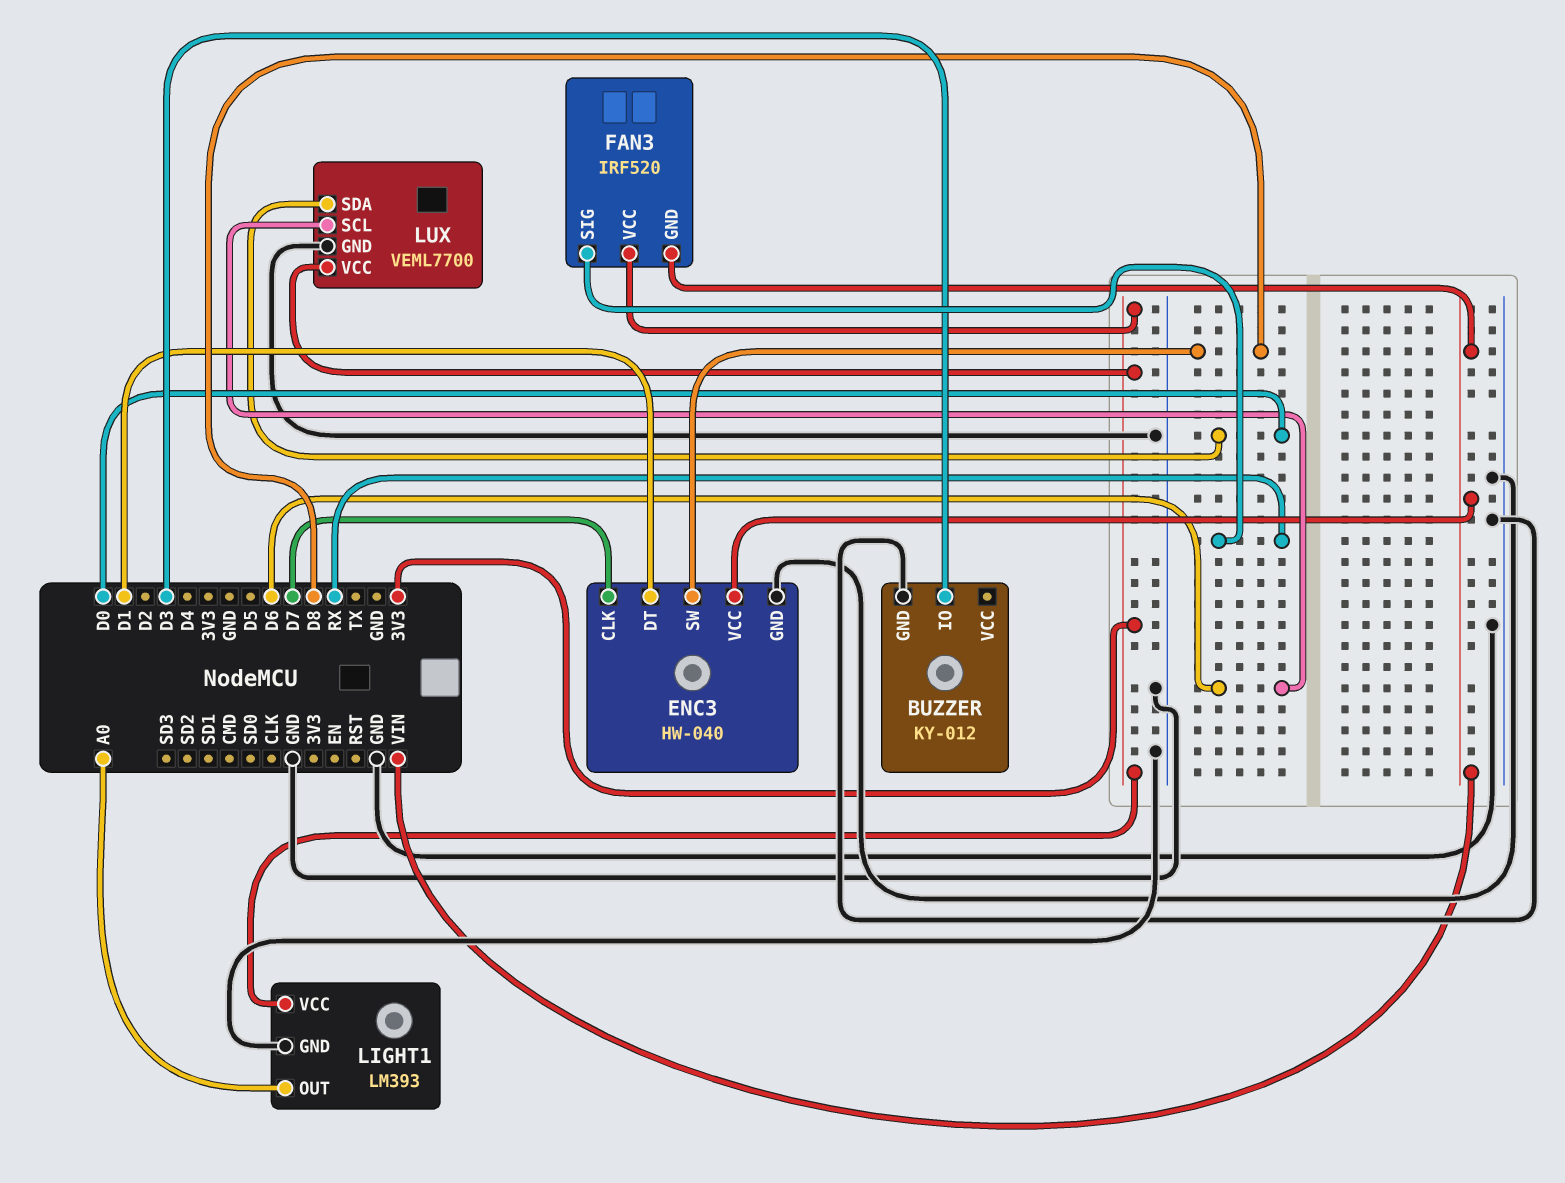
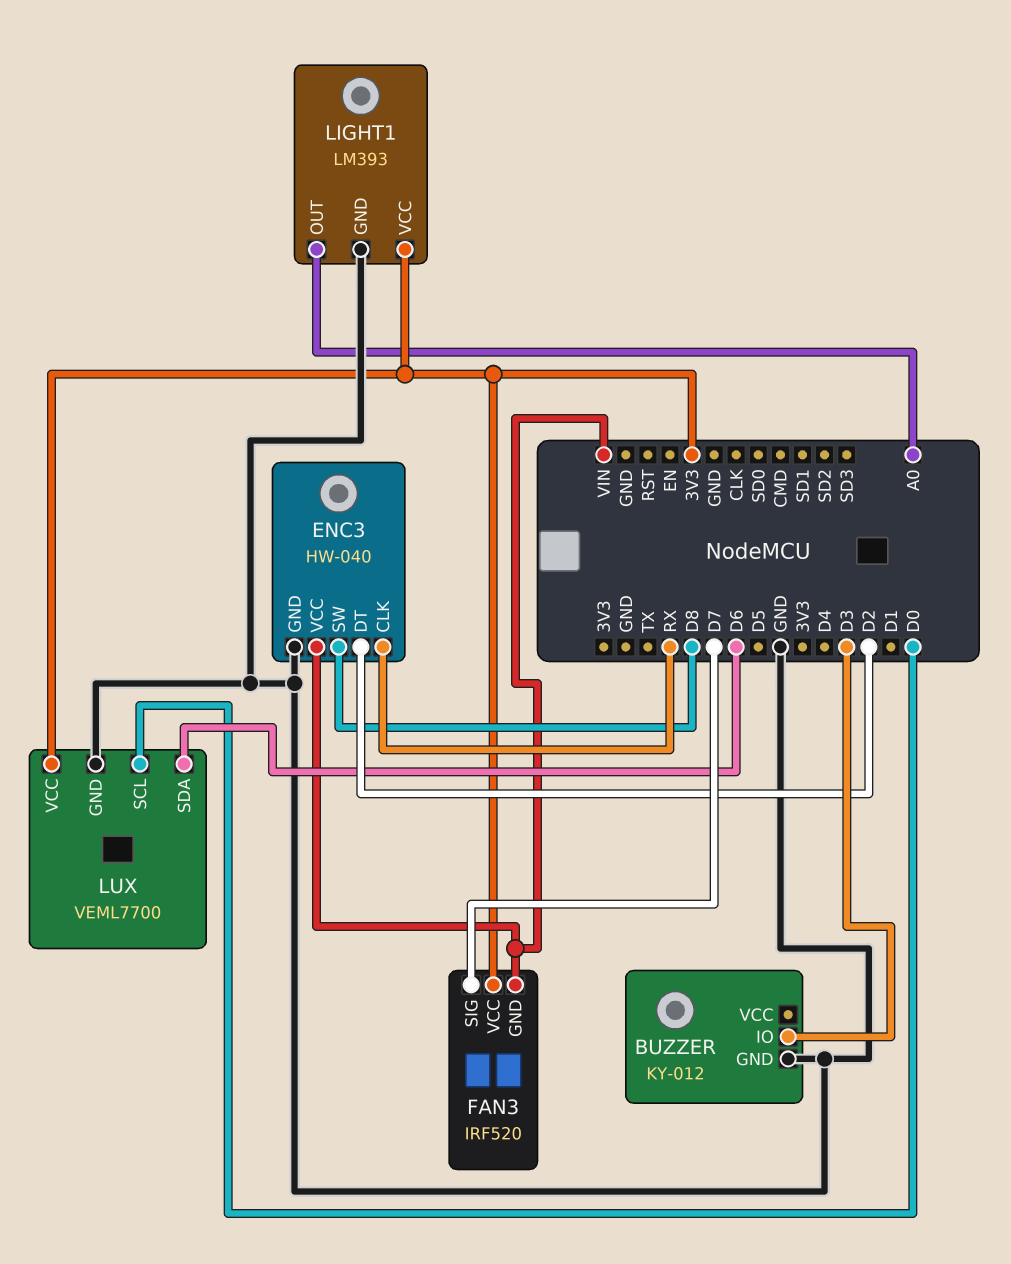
ENC3 pin CLK: D7 -> RX
ENC3 pin DT: D1 -> D2
FAN3 pin SIG: RX -> D7
LUX pin SCL: D6 -> D0
LUX pin SDA: D0 -> D6

